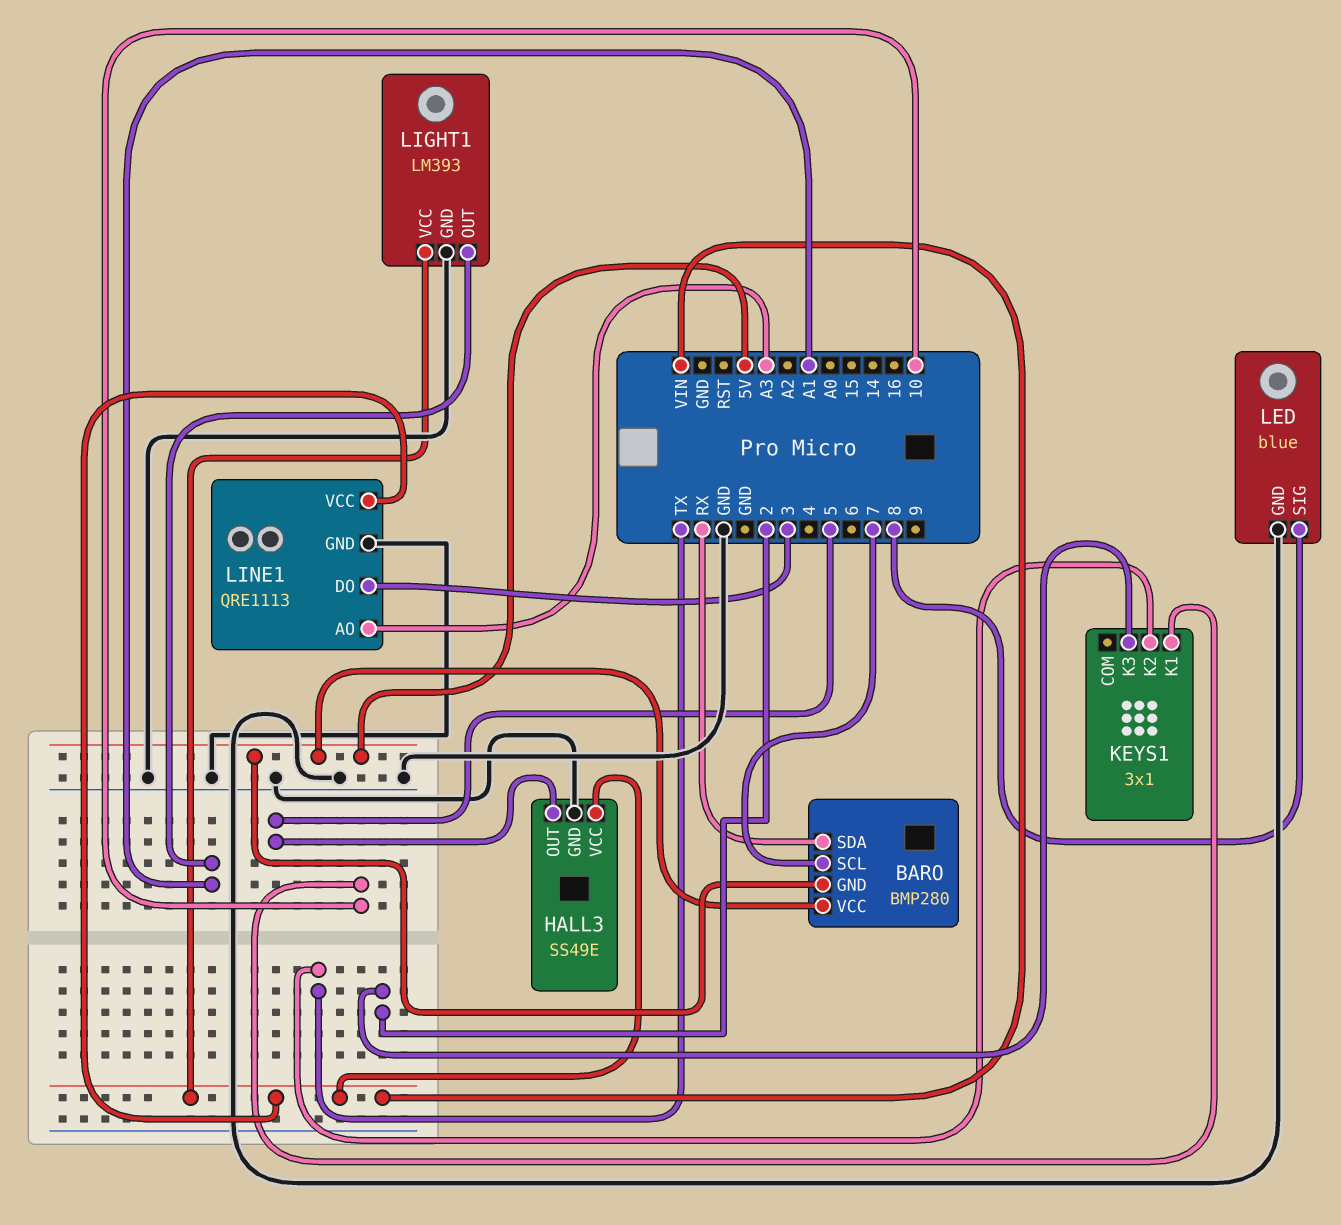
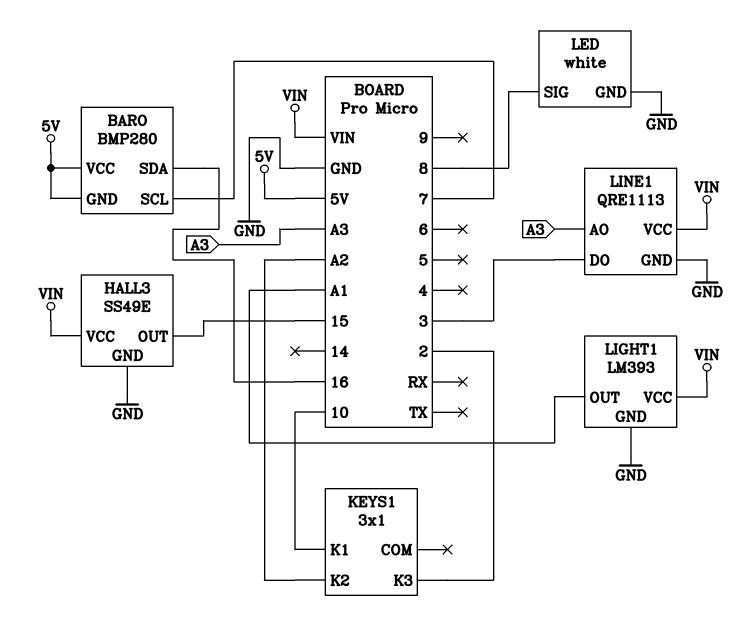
BARO pin SDA: RX -> 16
HALL3 pin OUT: 5 -> 15
KEYS1 pin K2: TX -> A2
LED: blue -> white

